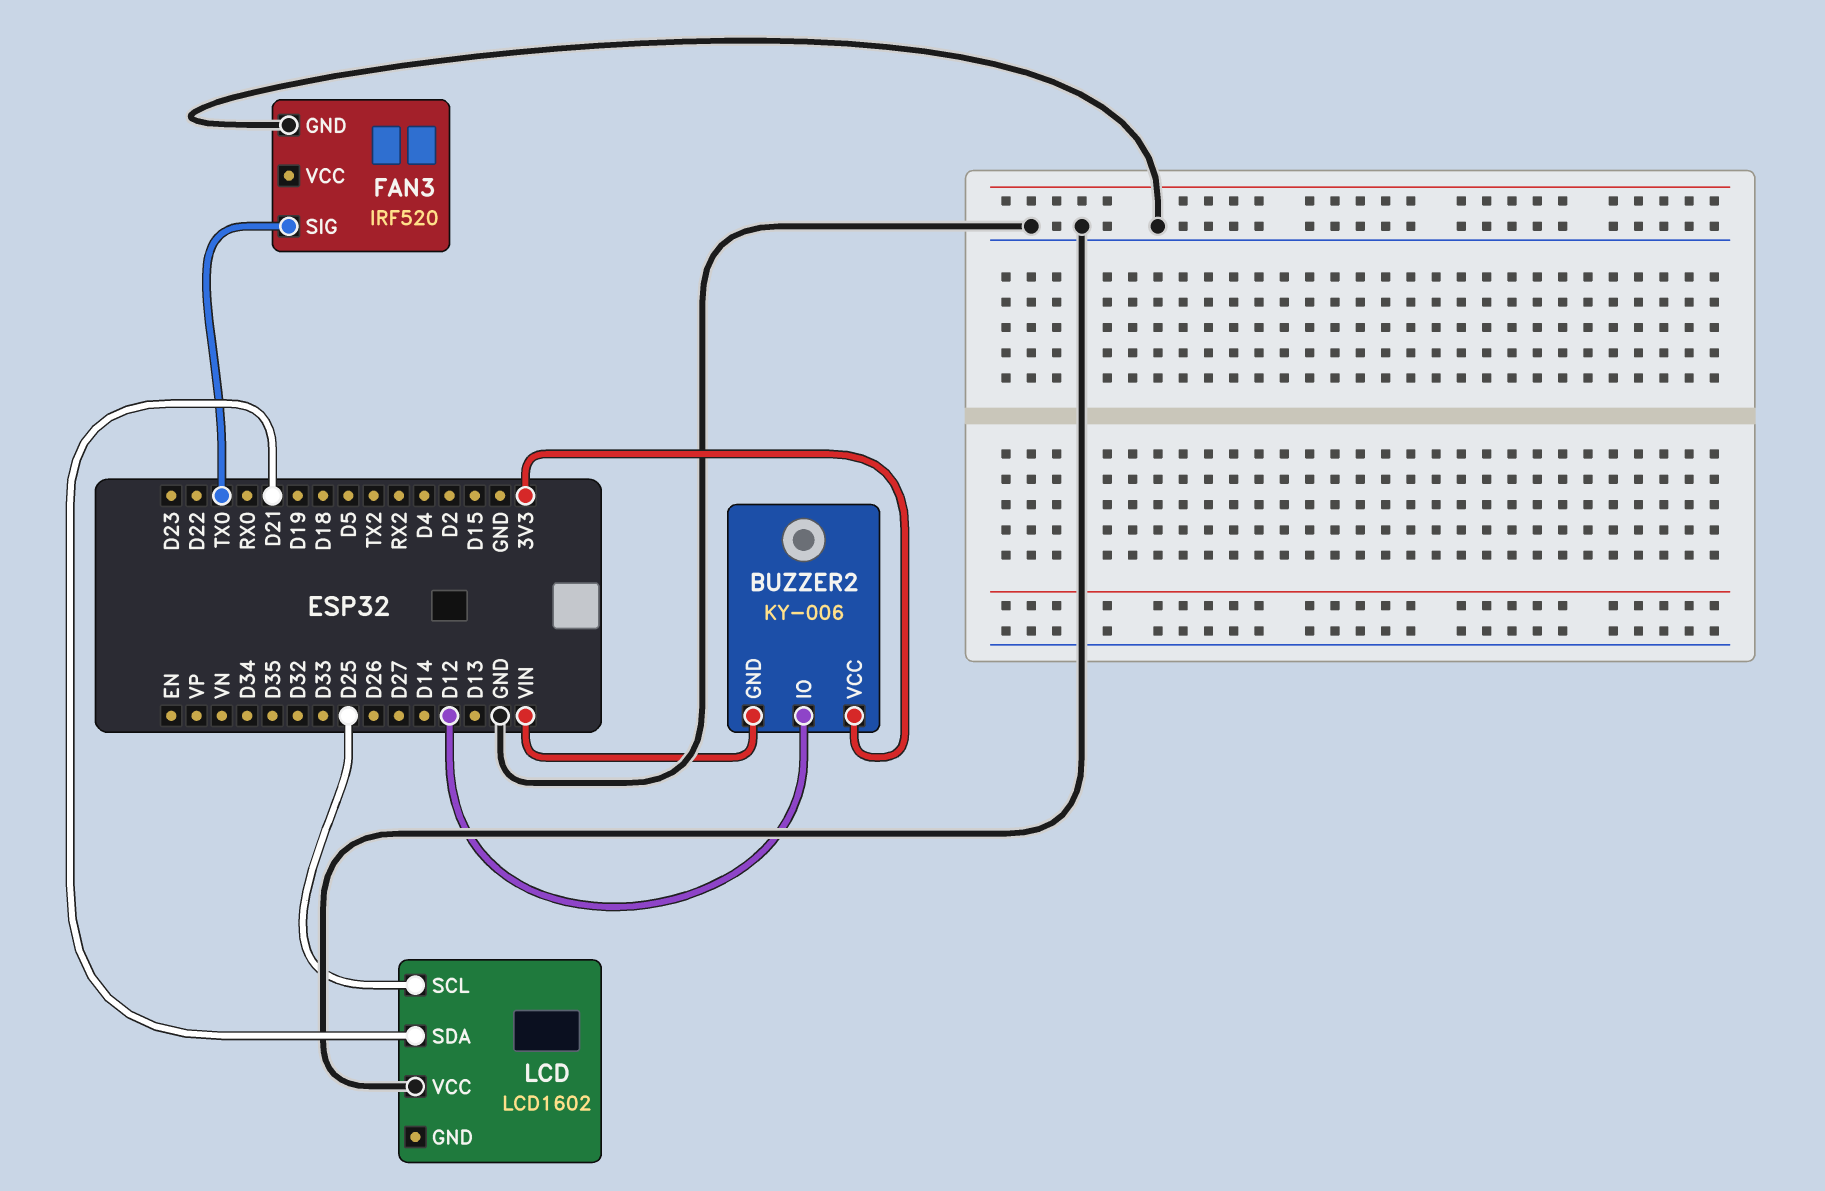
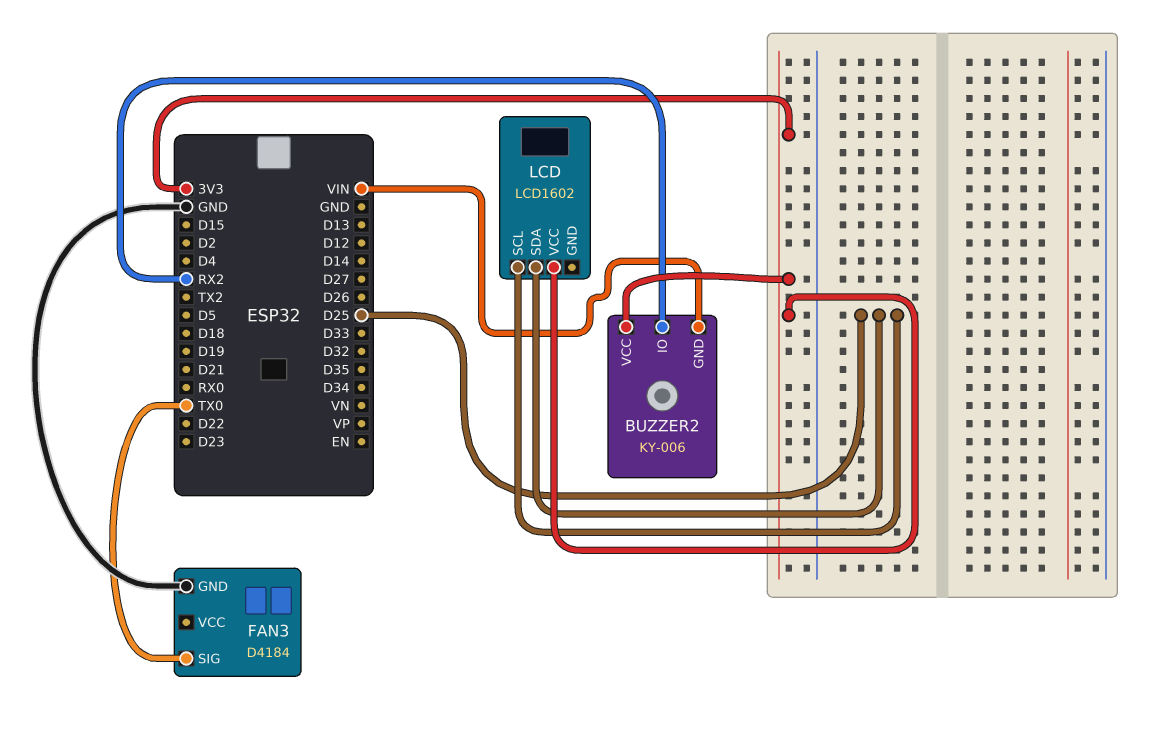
BUZZER2 pin IO: D12 -> RX2
FAN3: IRF520 -> D4184
LCD pin SDA: D21 -> D25
LCD pin VCC: GND -> 3V3

